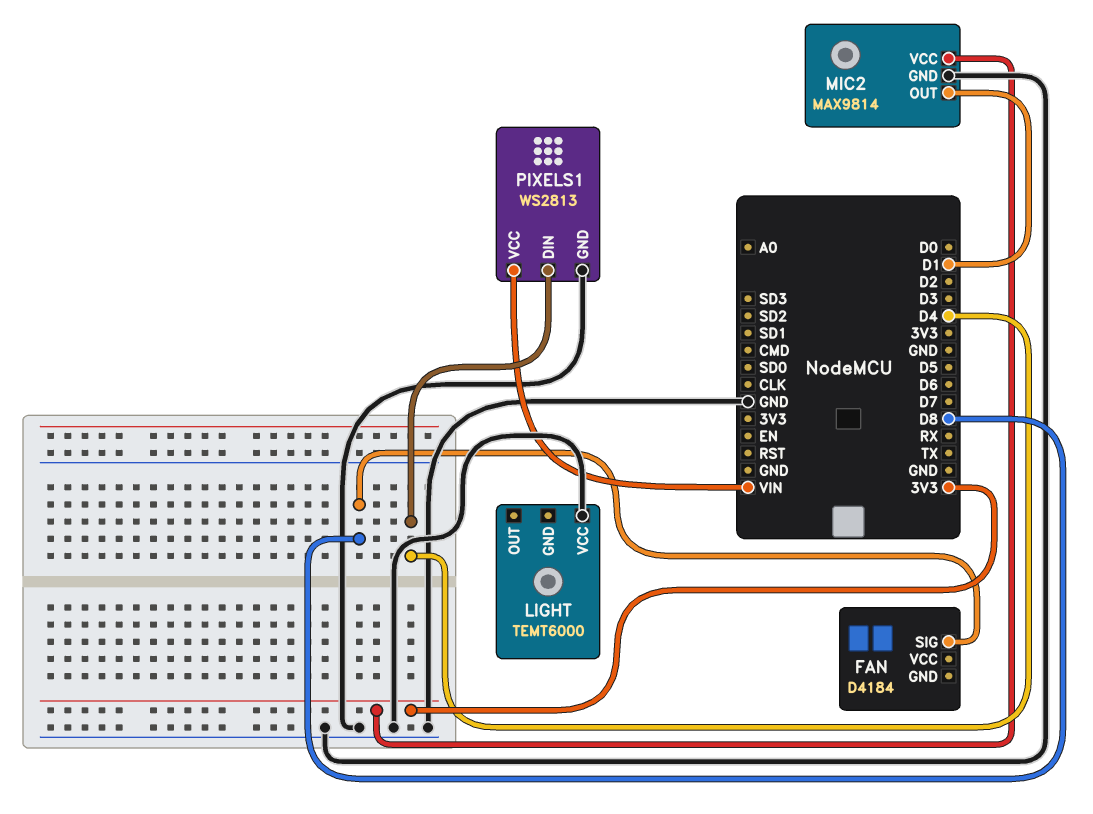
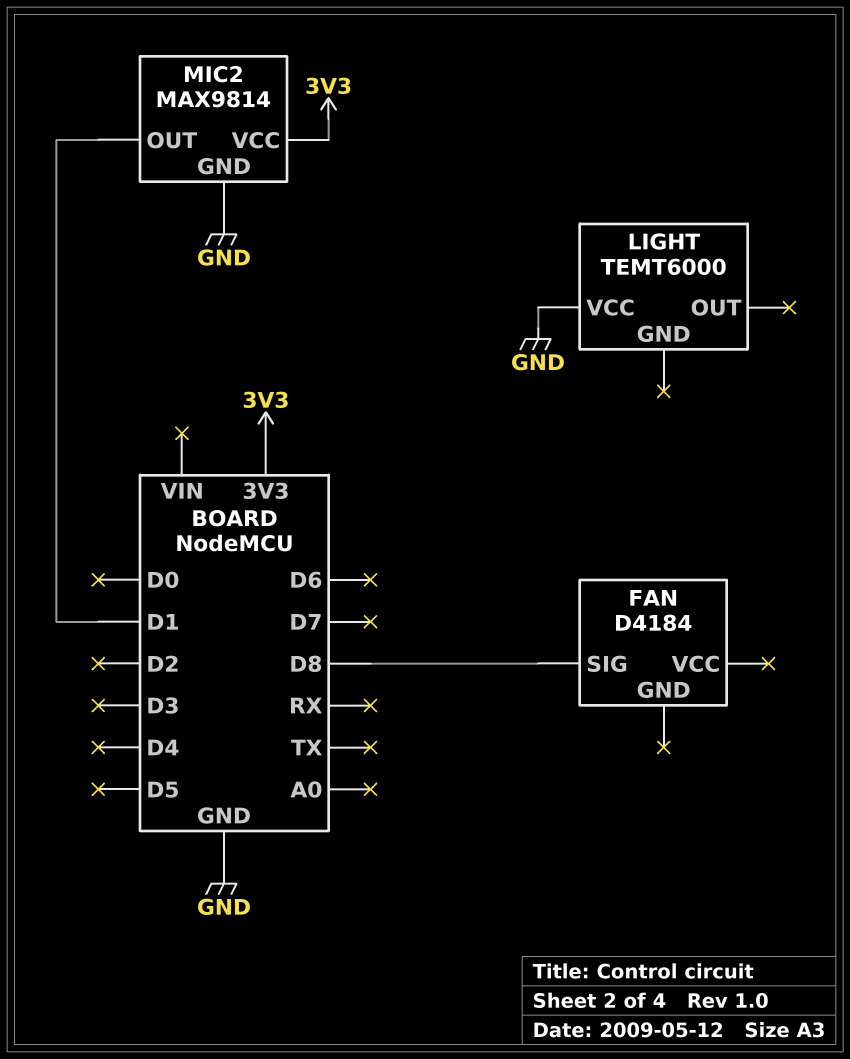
PIXELS1: WS2813 -> none
PIXELS1 pin DIN: D4 -> none
PIXELS1 pin GND: GND -> none
PIXELS1 pin VCC: VIN -> none

